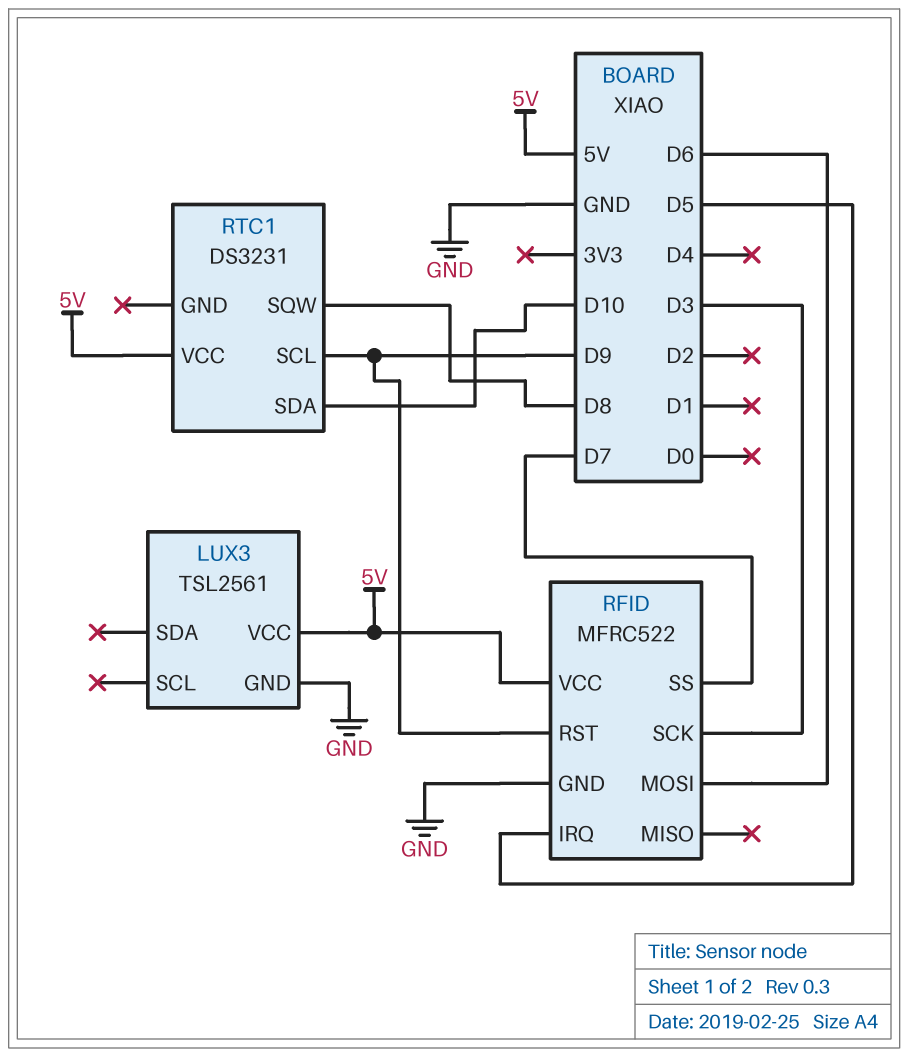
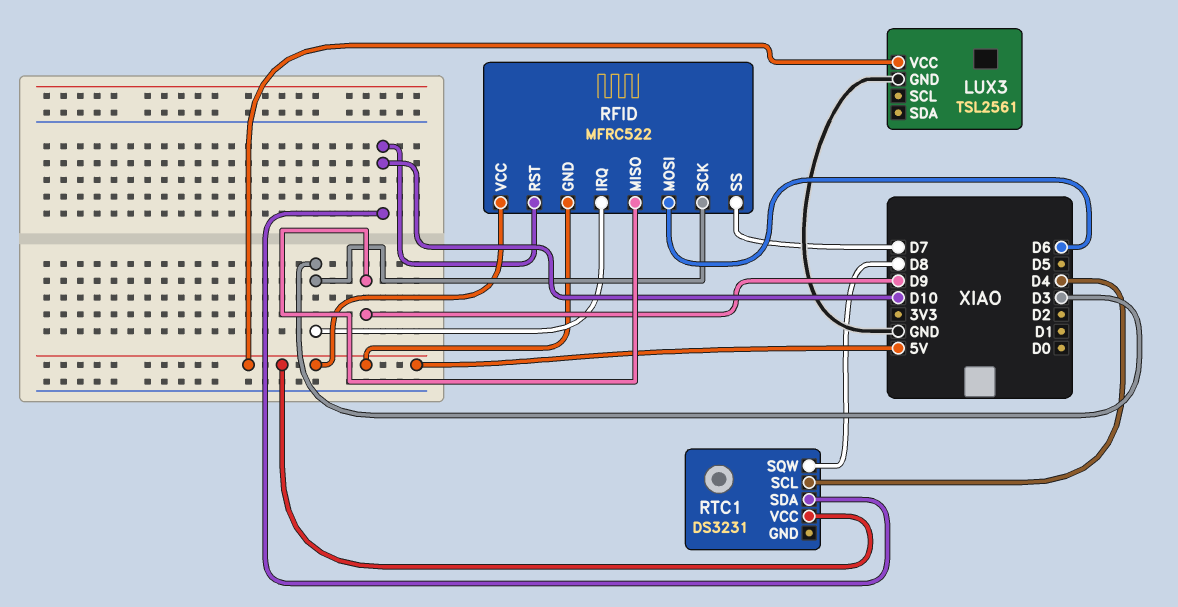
RFID pin GND: GND -> 5V
RFID pin IRQ: D5 -> D3
RFID pin MISO: none -> D9
RFID pin RST: D9 -> D10
RTC1 pin SCL: D9 -> D4

